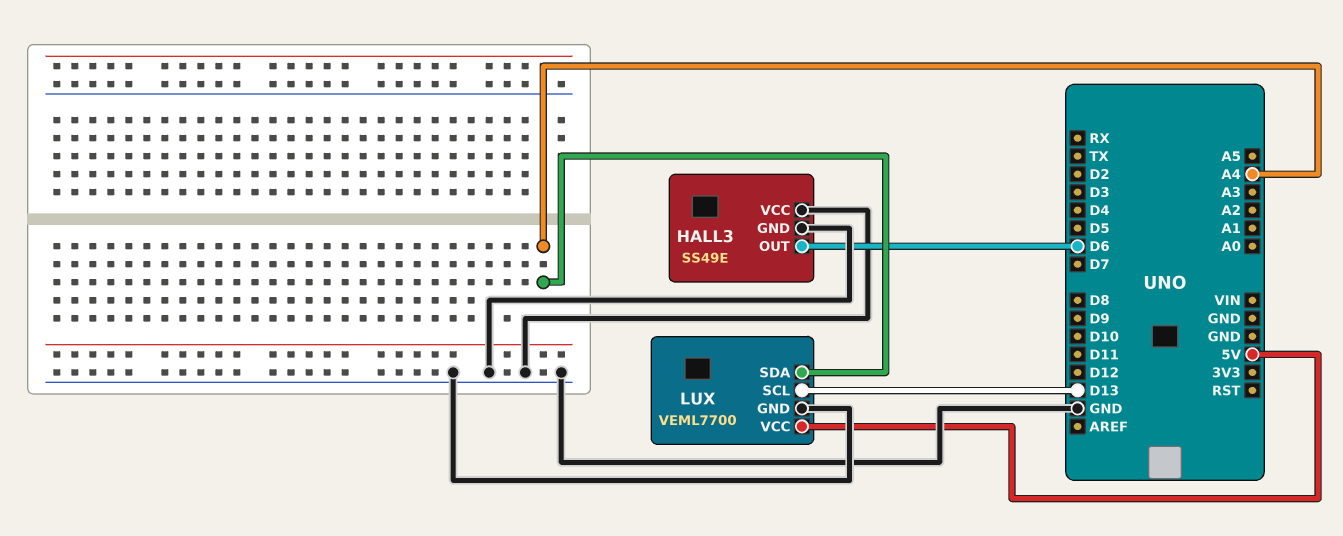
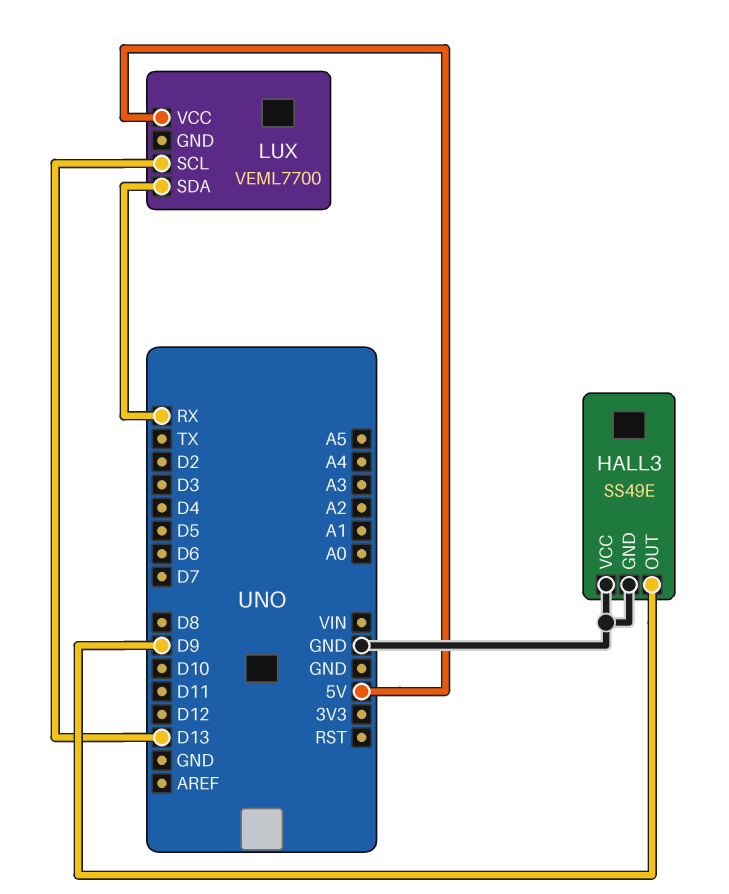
HALL3 pin OUT: D6 -> D9
LUX pin GND: GND -> none
LUX pin SDA: A4 -> RX

